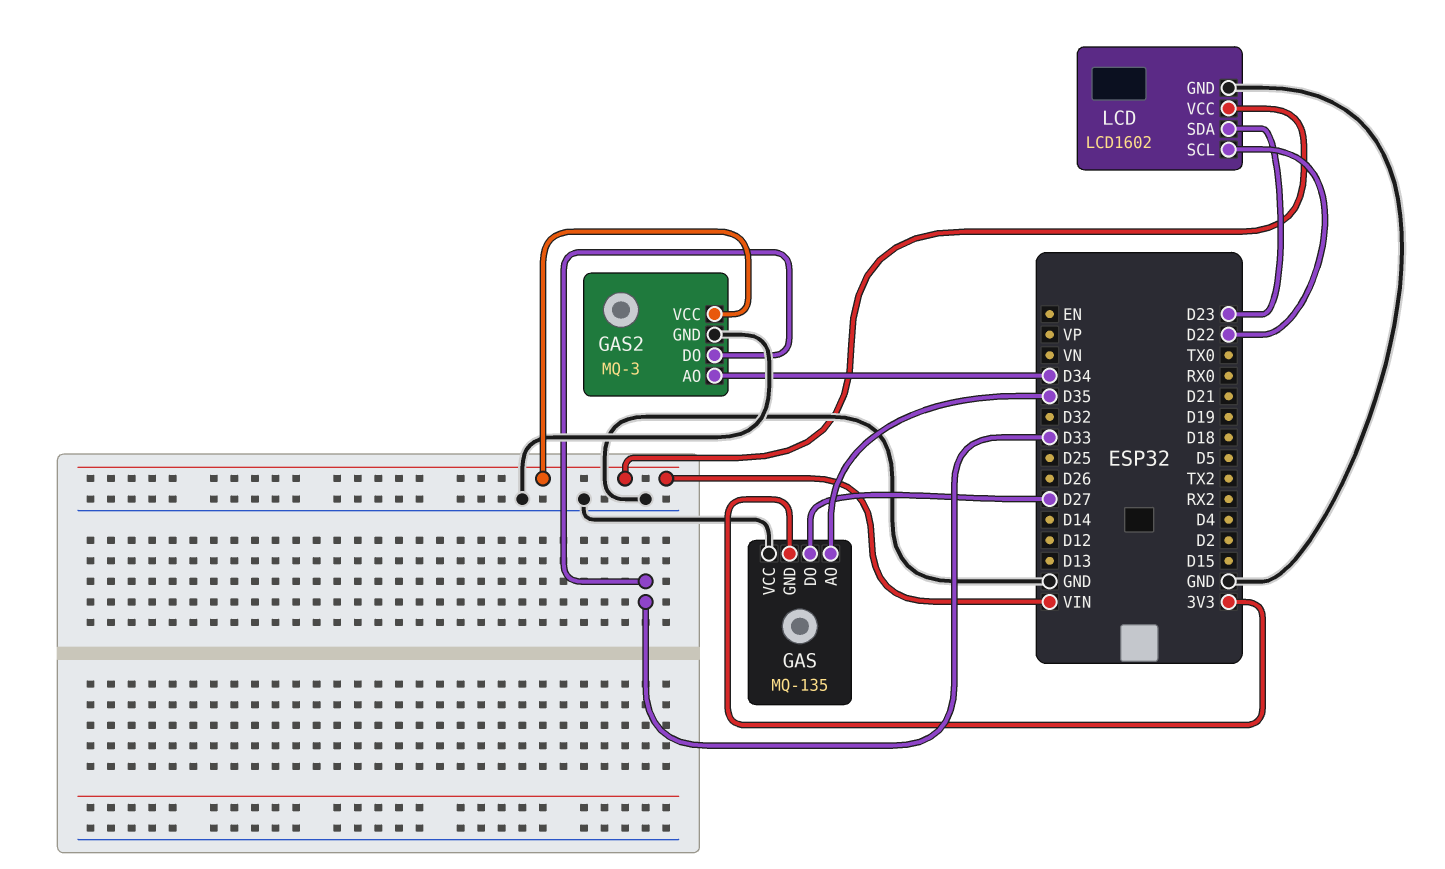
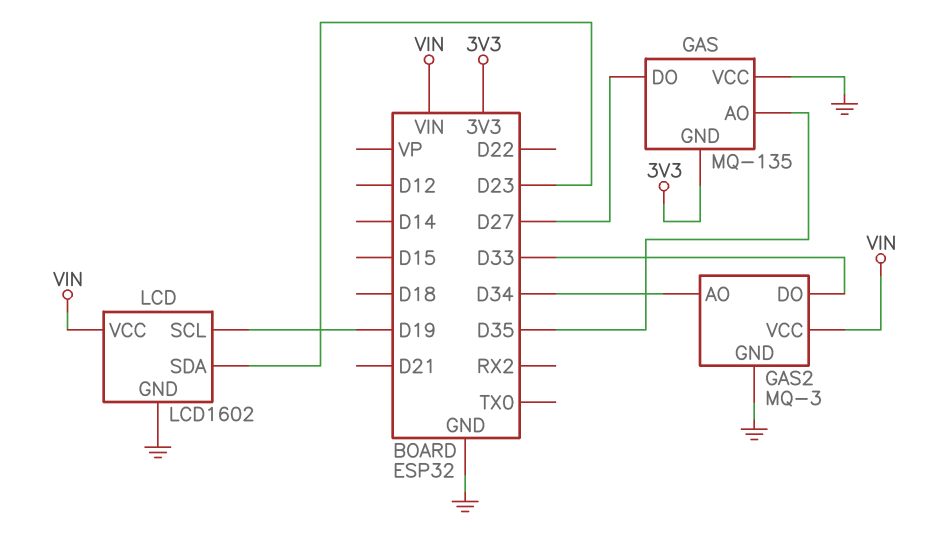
LCD pin SCL: D22 -> D19

